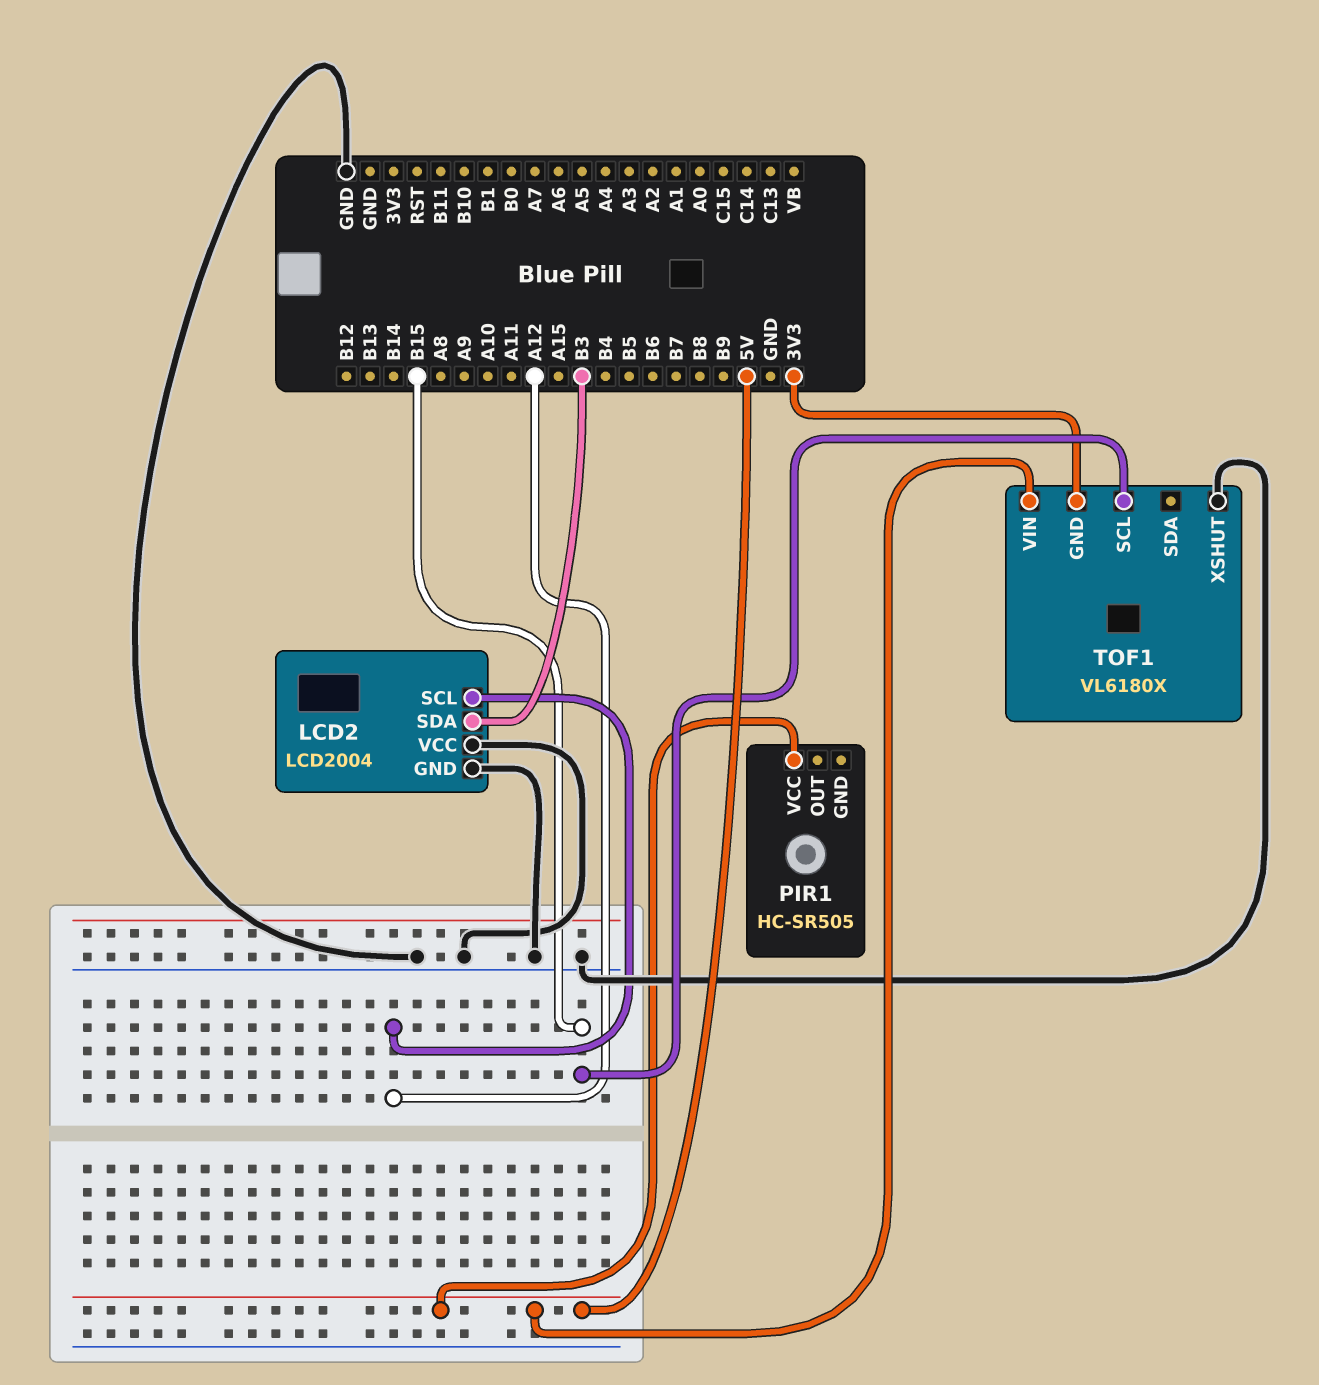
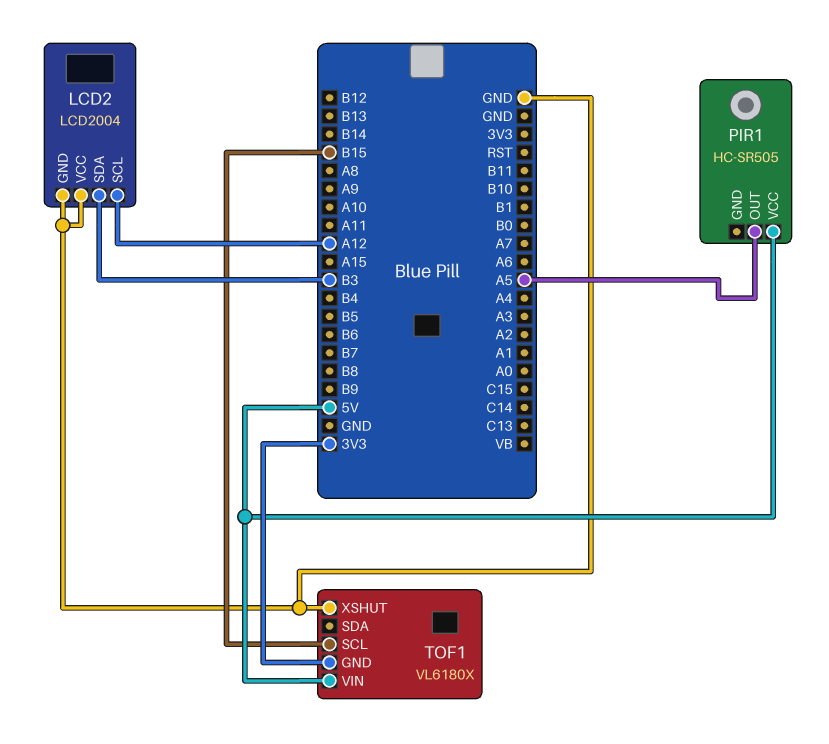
PIR1 pin OUT: none -> A5

